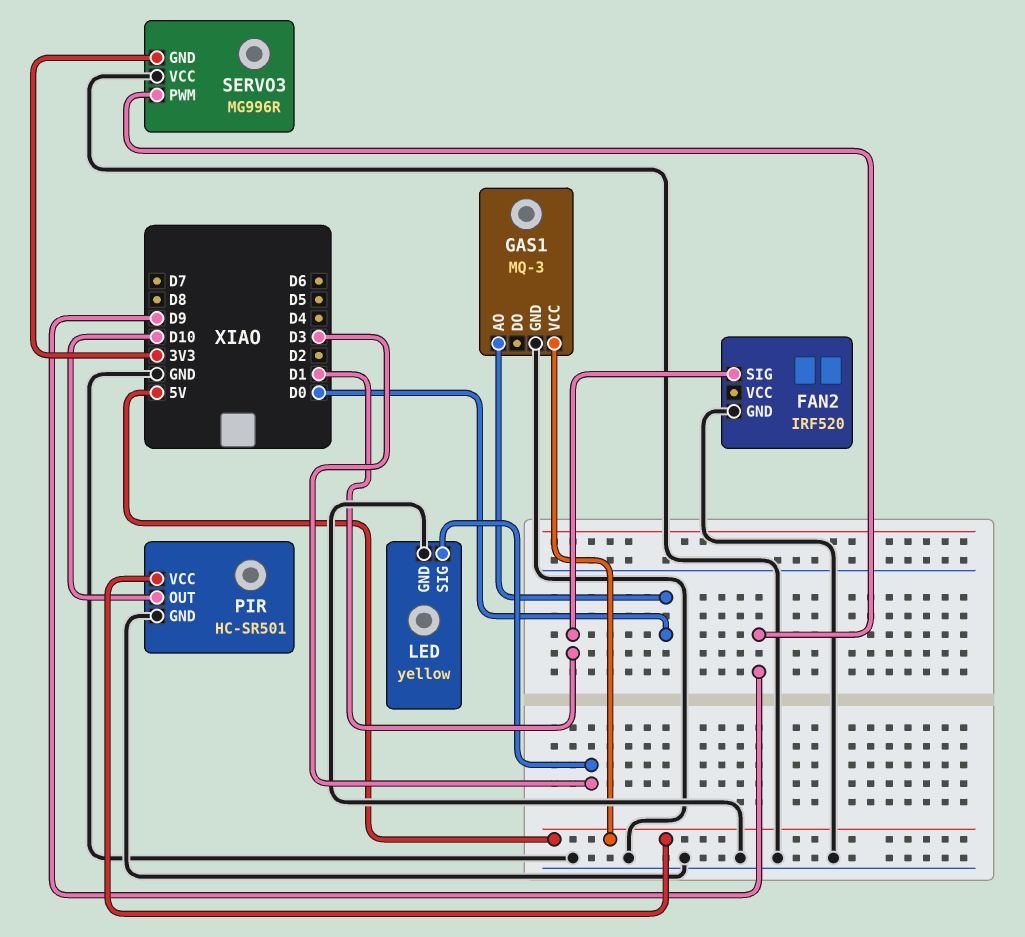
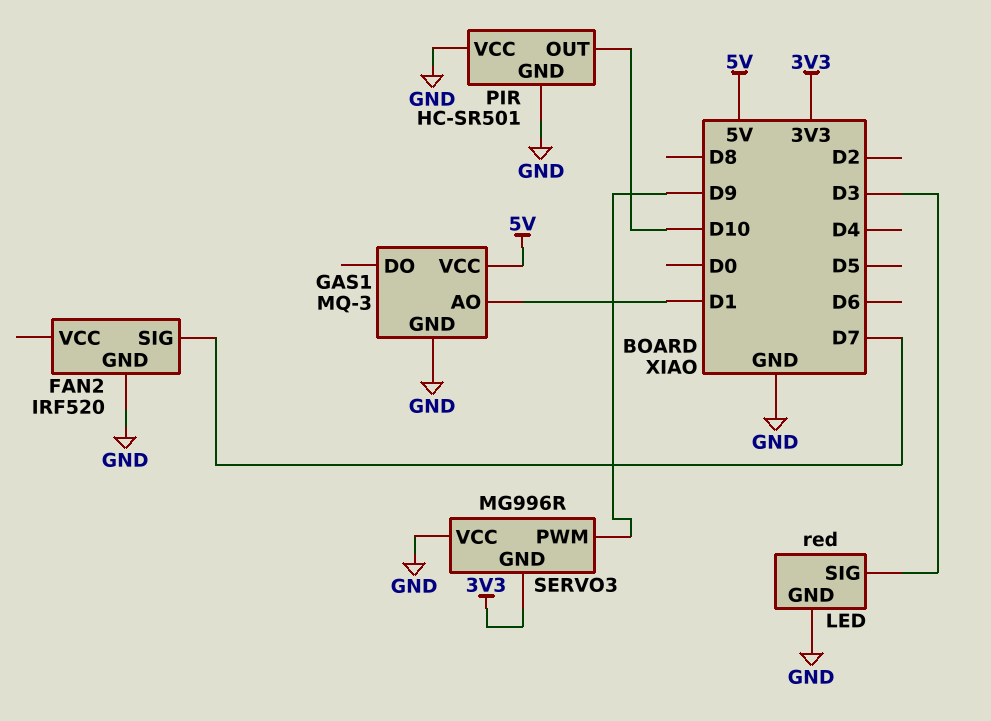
FAN2 pin SIG: D1 -> D7
GAS1 pin AO: D0 -> D1
LED: yellow -> red
PIR pin VCC: 5V -> GND

